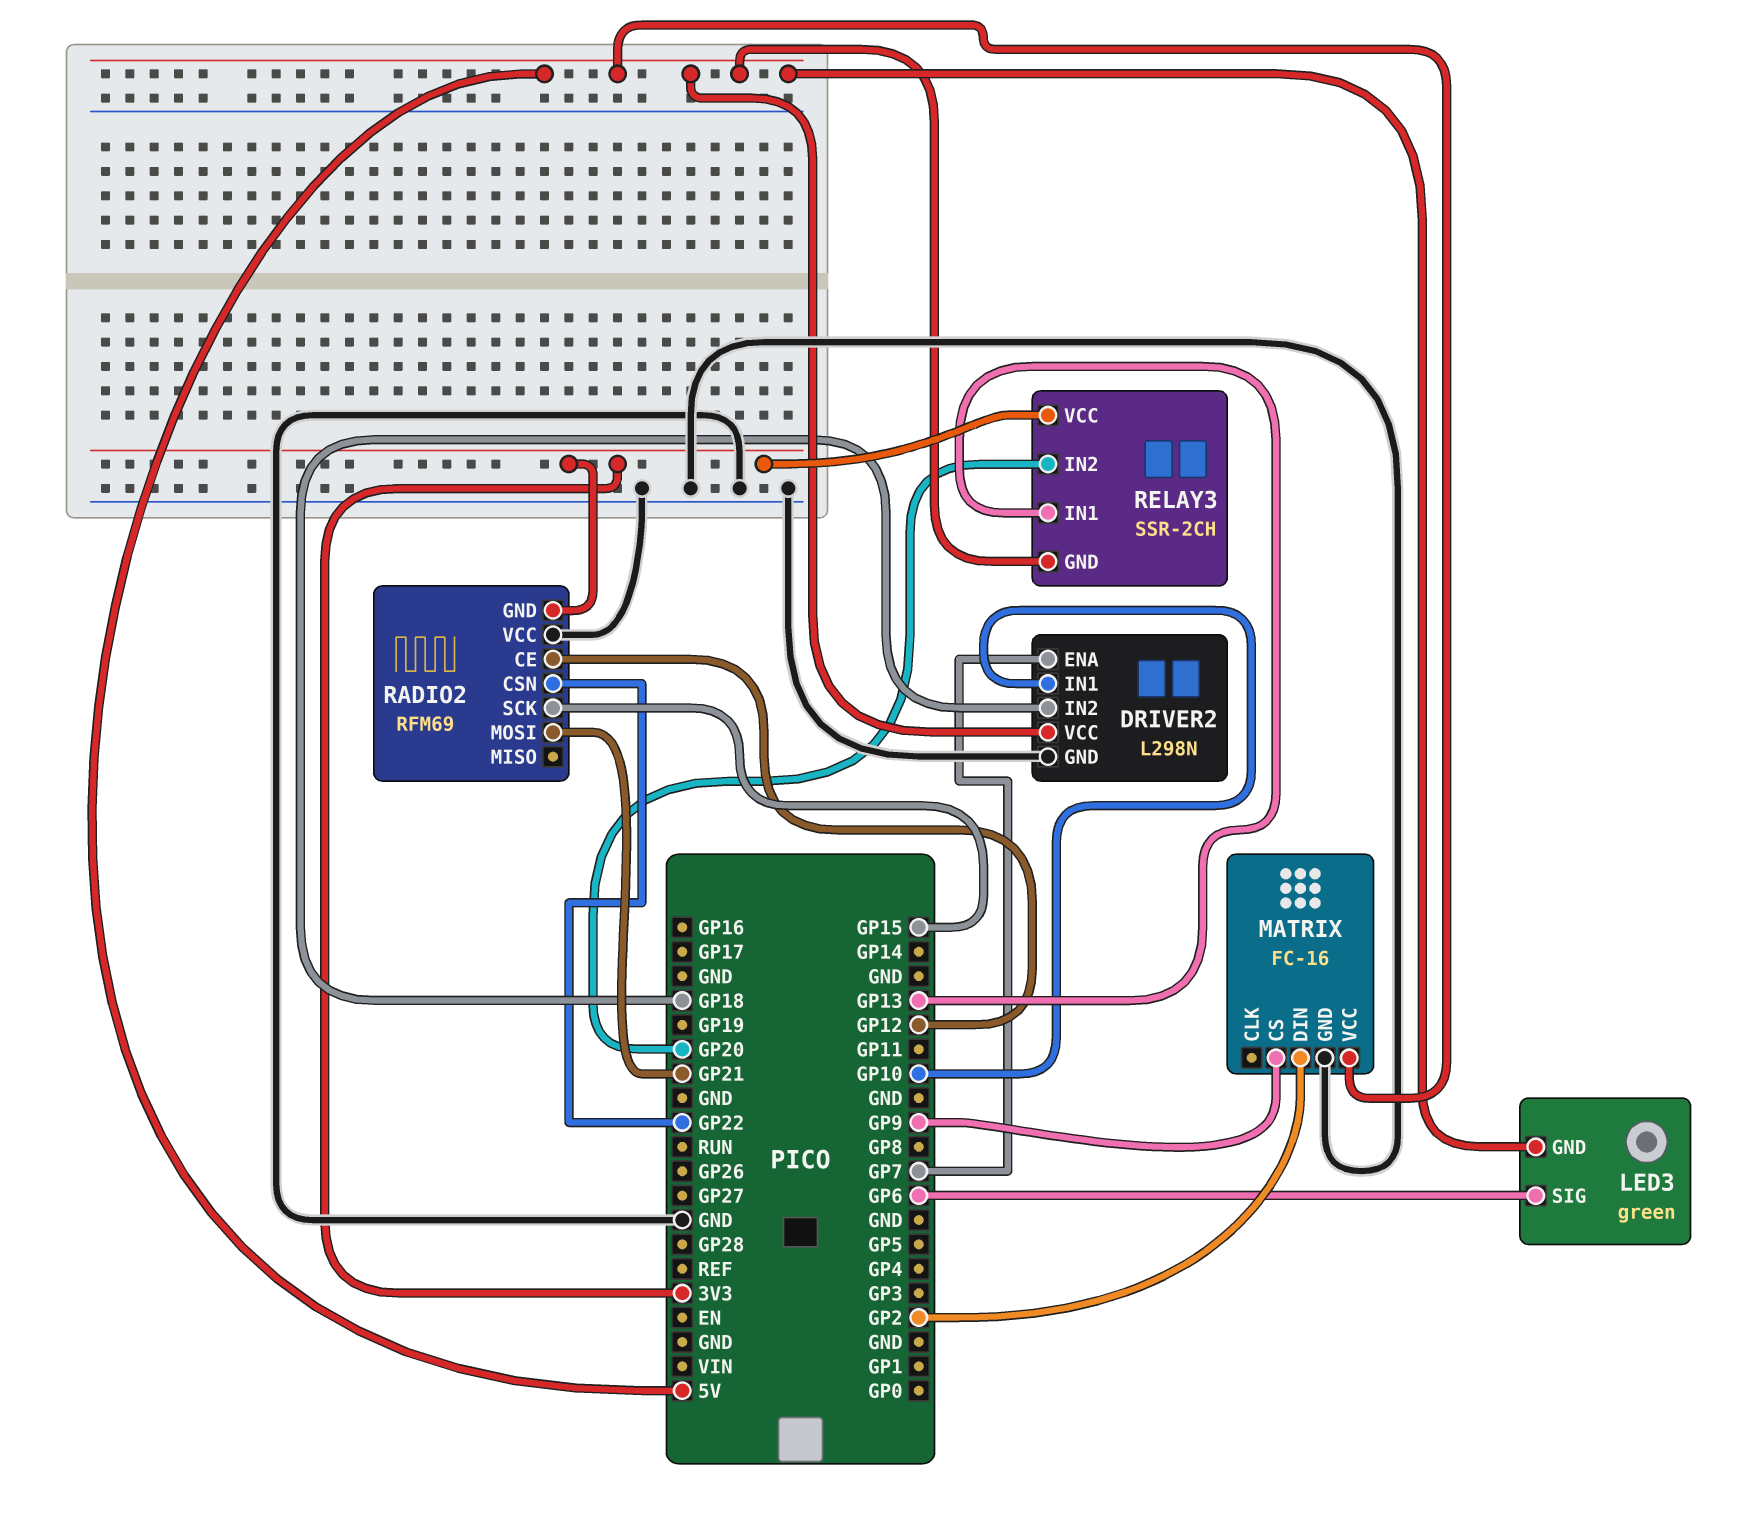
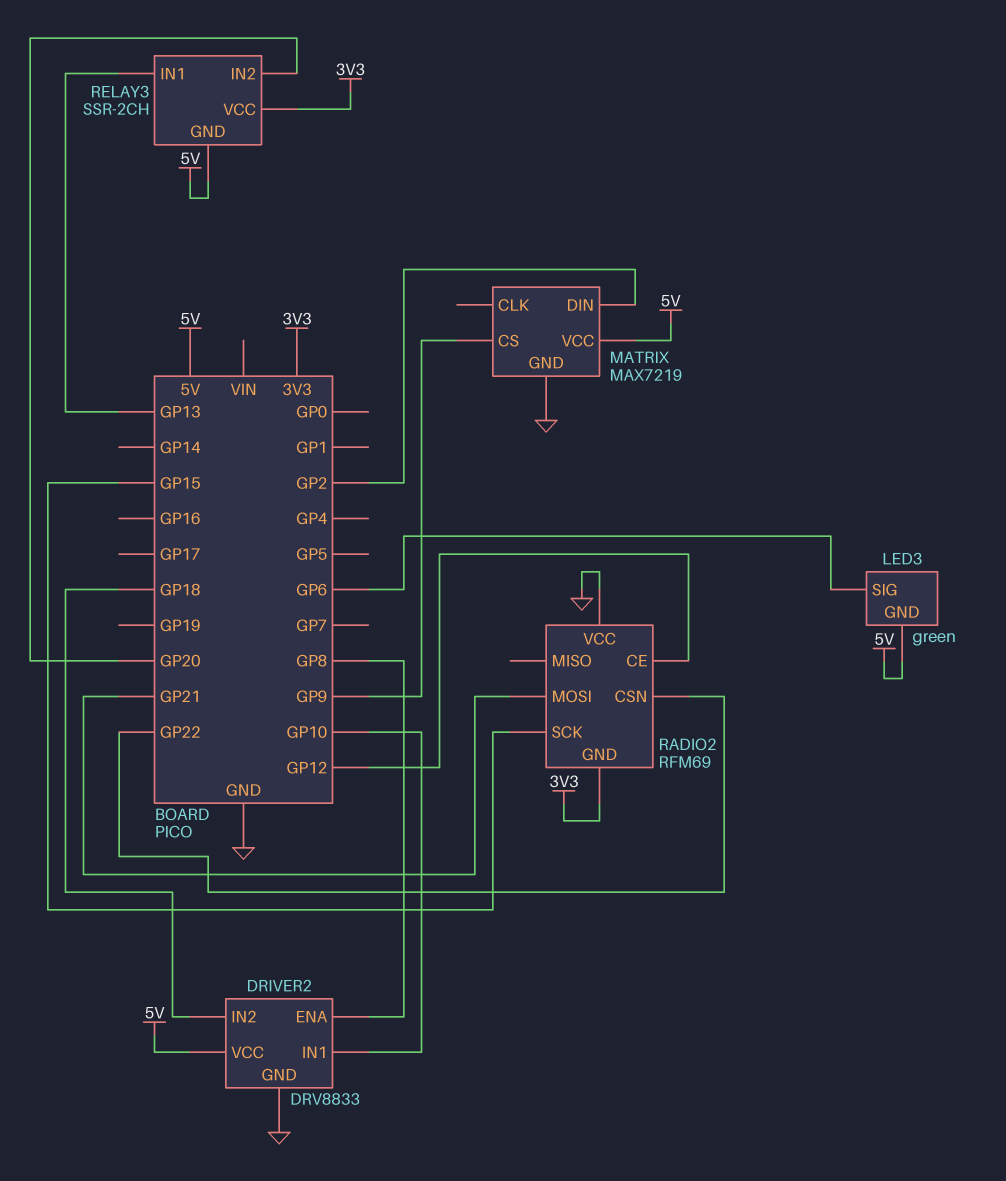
DRIVER2: L298N -> DRV8833
DRIVER2 pin ENA: GP7 -> GP8
MATRIX: FC-16 -> MAX7219

